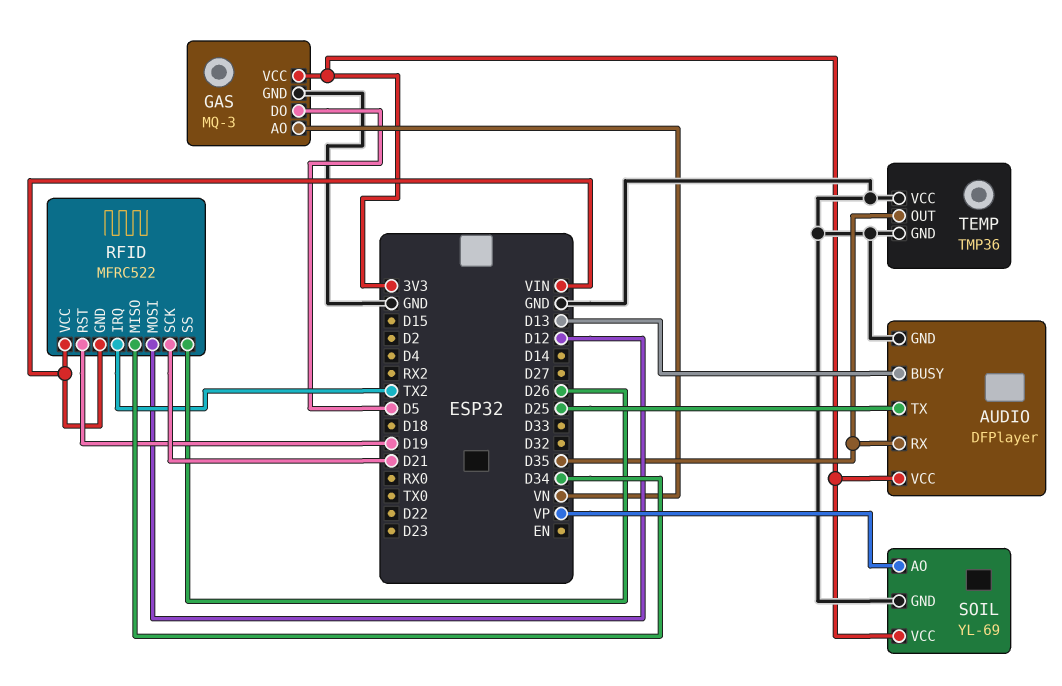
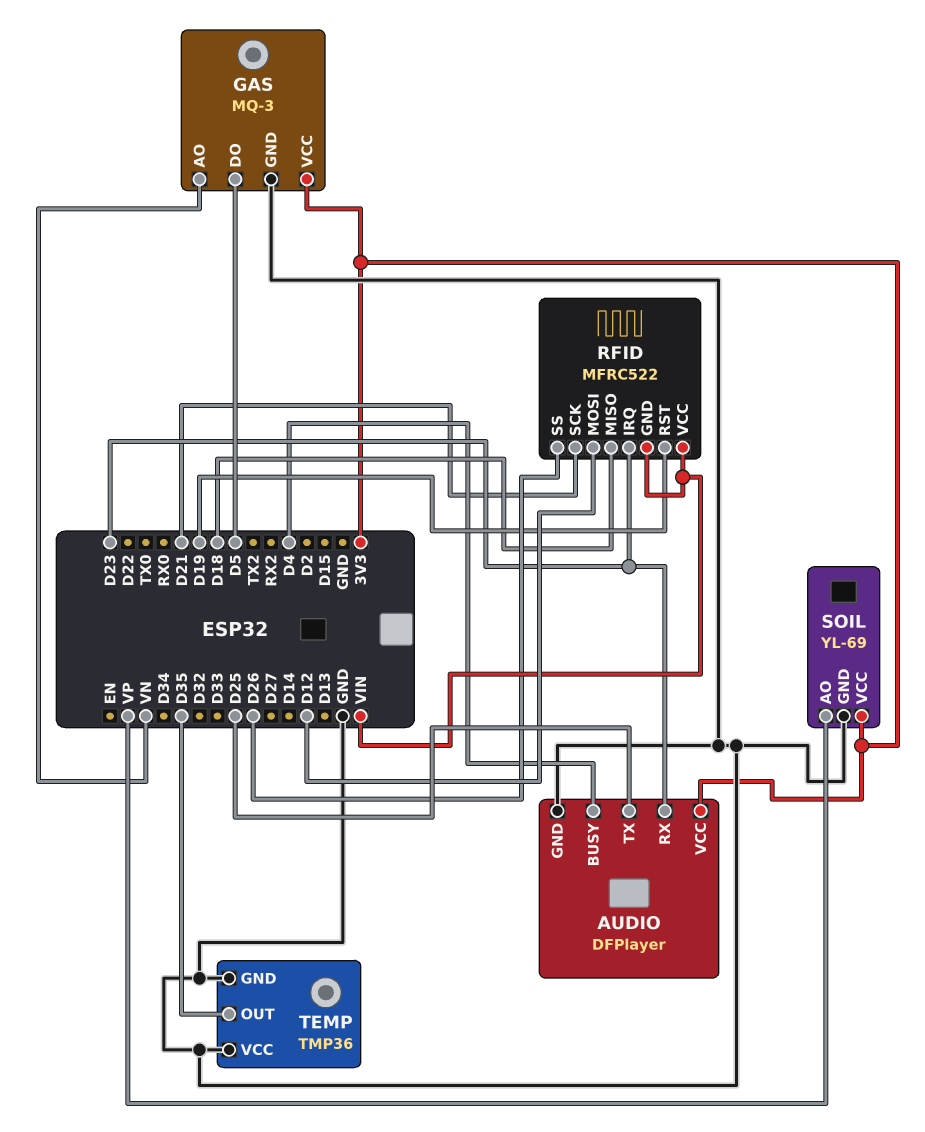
AUDIO pin BUSY: D13 -> D4
AUDIO pin RX: D35 -> D23
RFID pin IRQ: TX2 -> D23
RFID pin MISO: D34 -> D18

